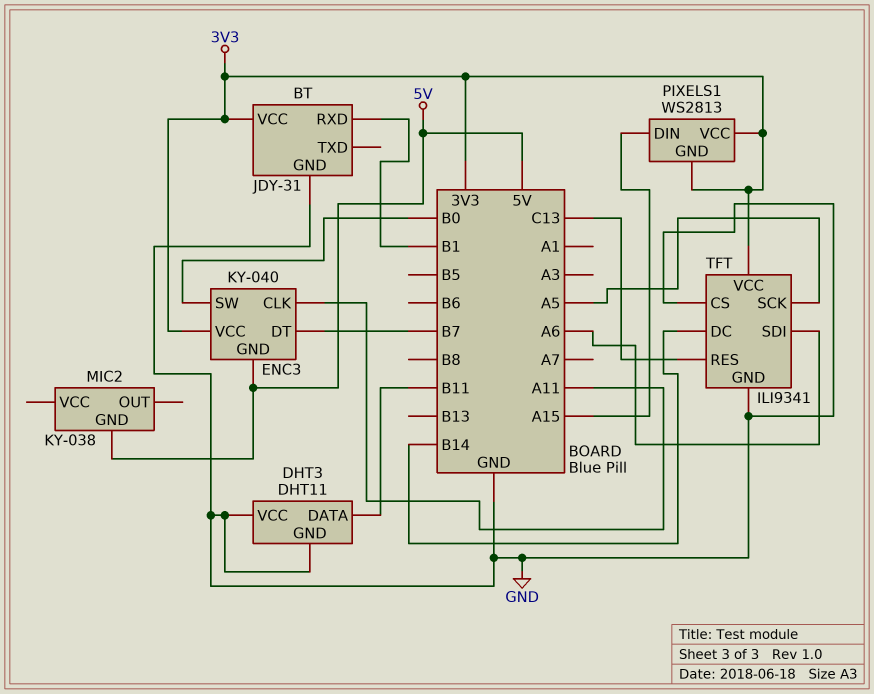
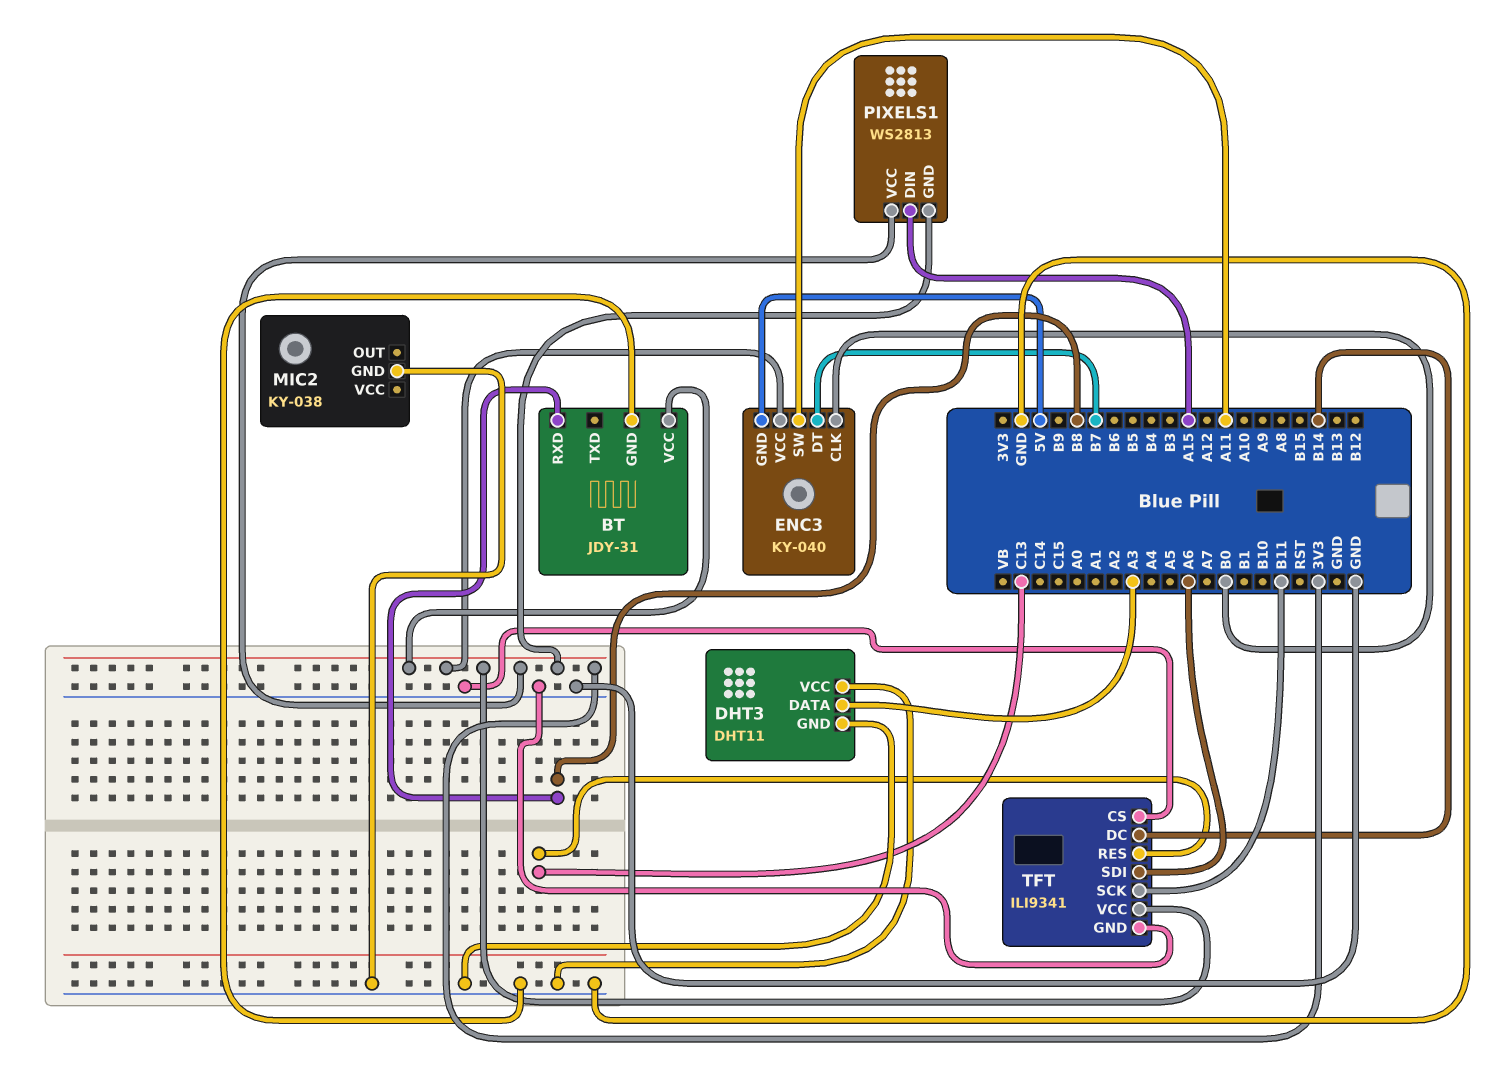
BT pin RXD: B1 -> B8
DHT3 pin DATA: B11 -> A3
ENC3 pin CLK: A11 -> B0
ENC3 pin SW: B0 -> A11
MIC2 pin GND: 5V -> GND
TFT pin SCK: A5 -> B11

